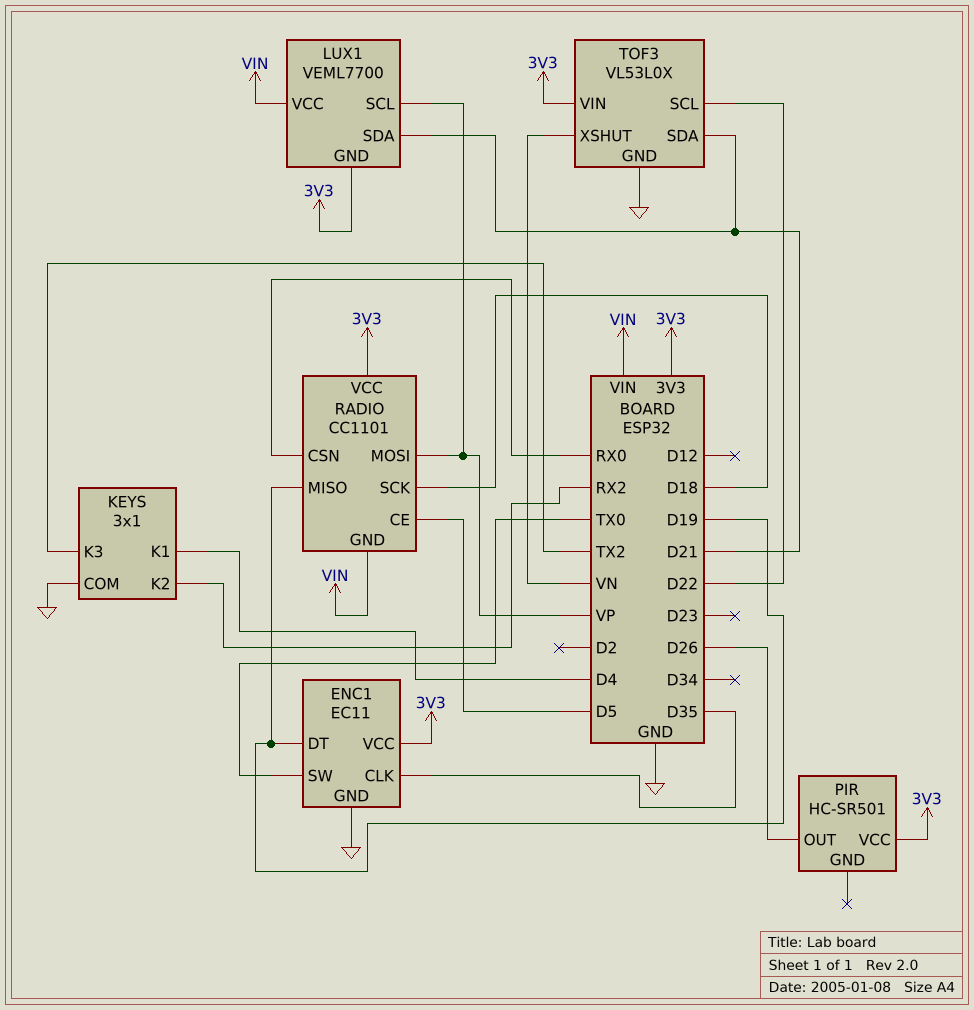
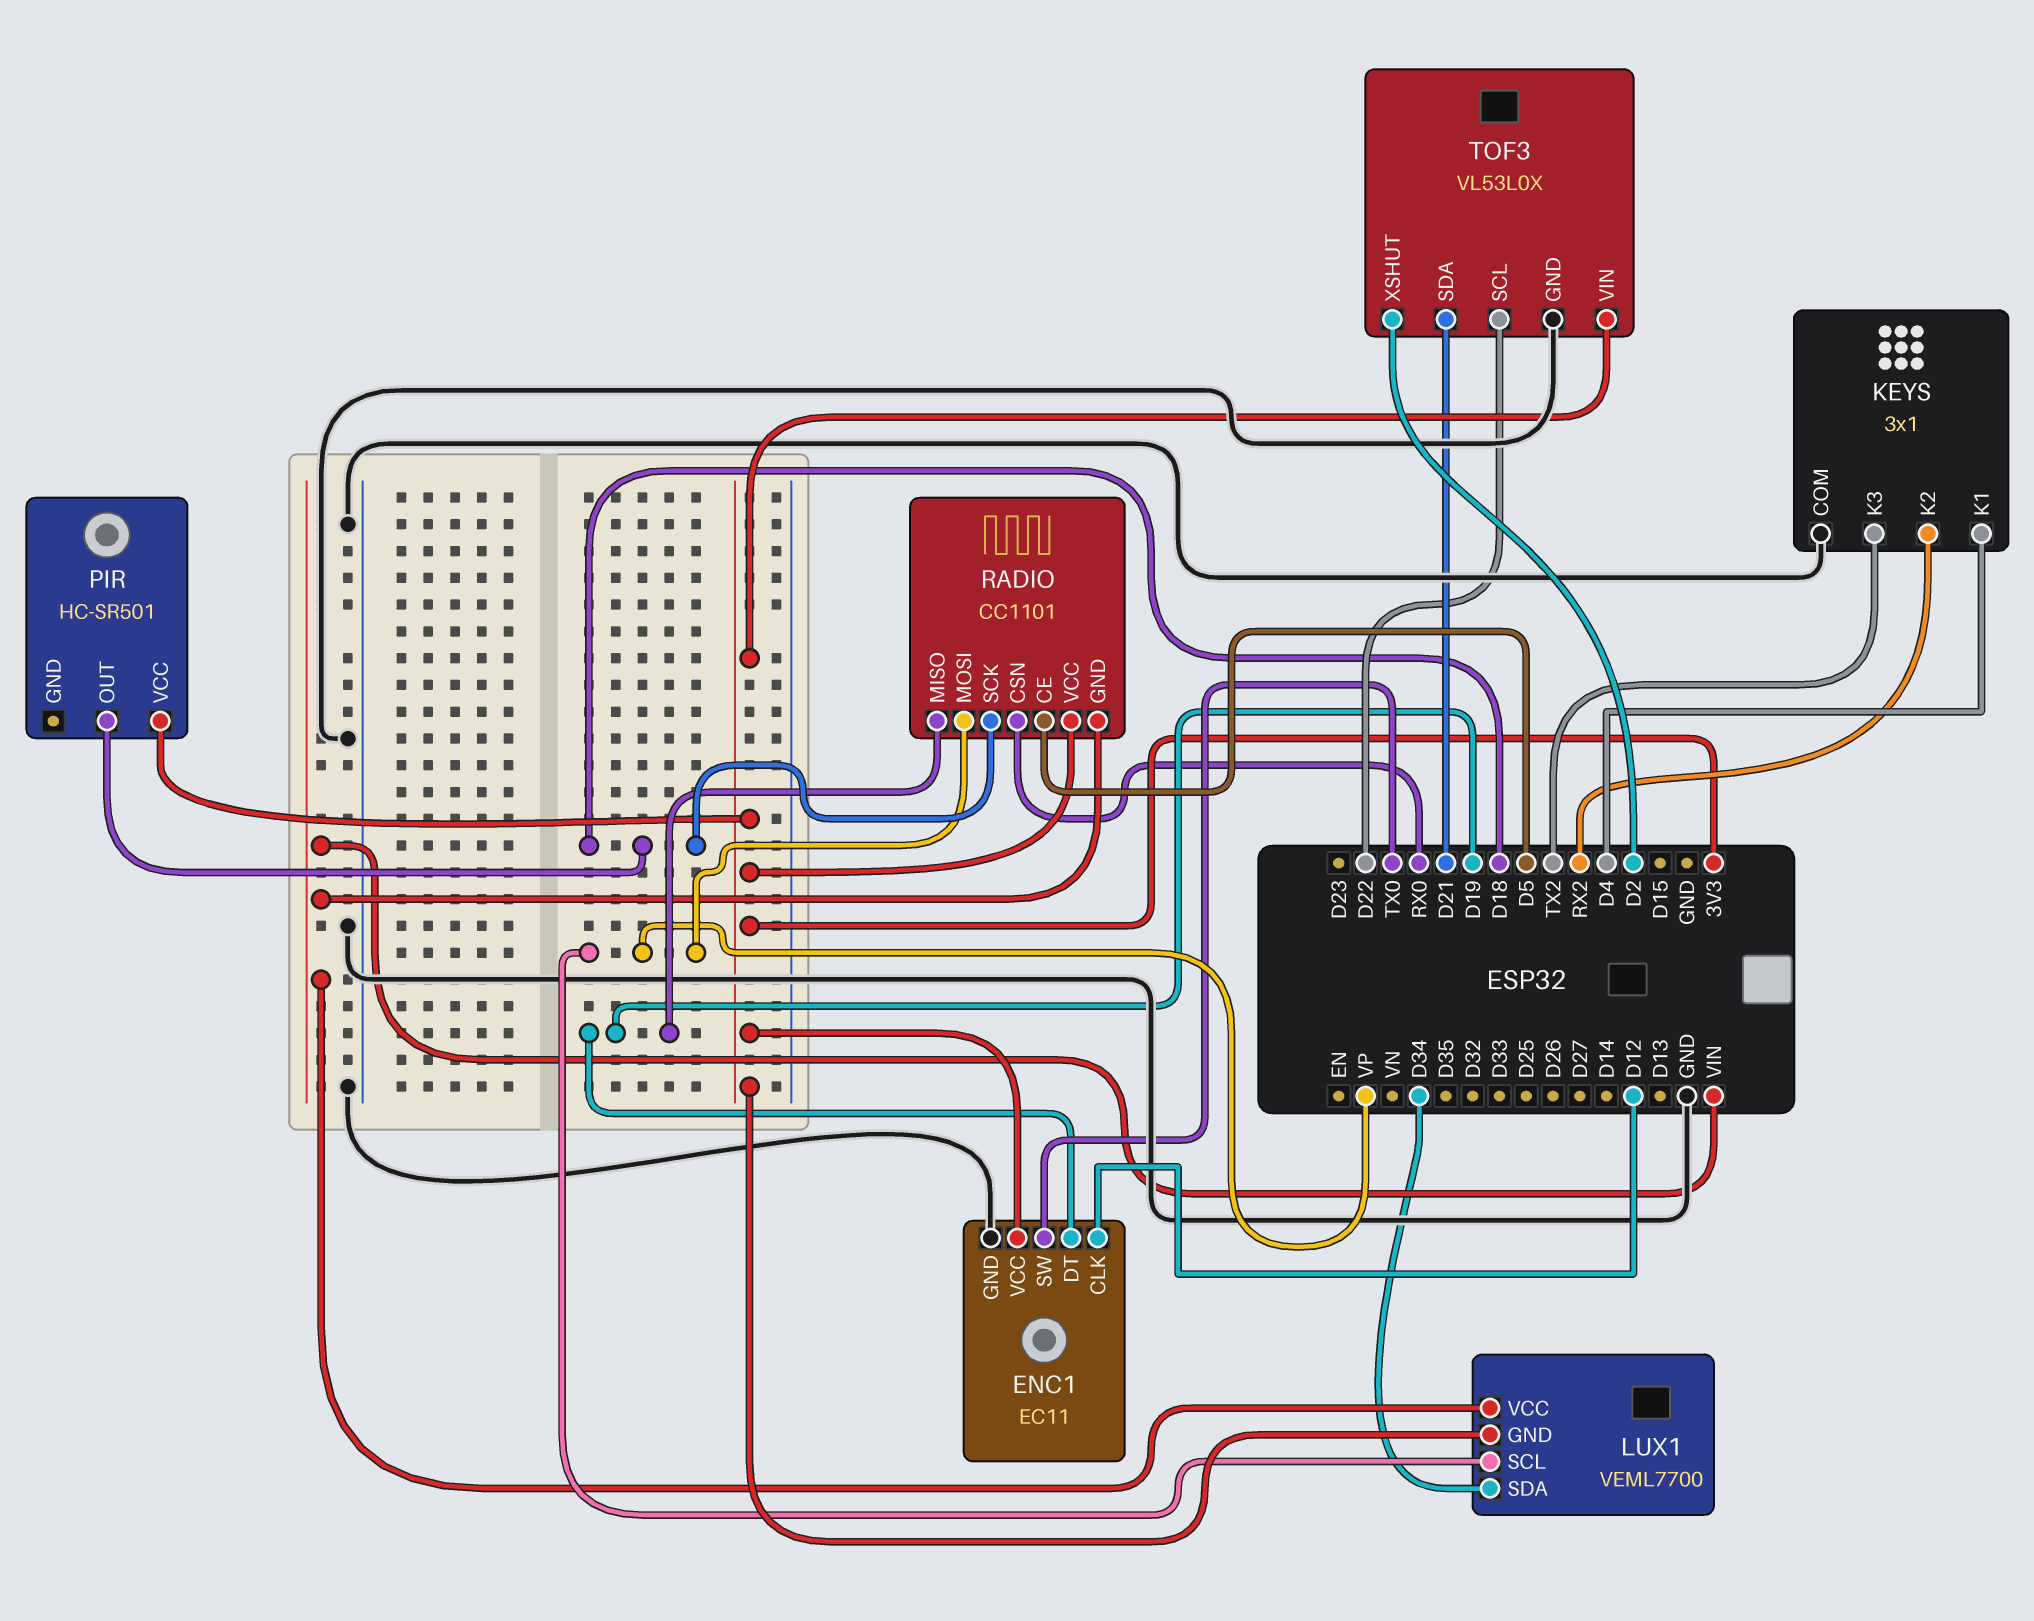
ENC1 pin CLK: D35 -> D12
LUX1 pin SDA: D21 -> D34
PIR pin OUT: D26 -> D18
TOF3 pin XSHUT: VN -> D2

